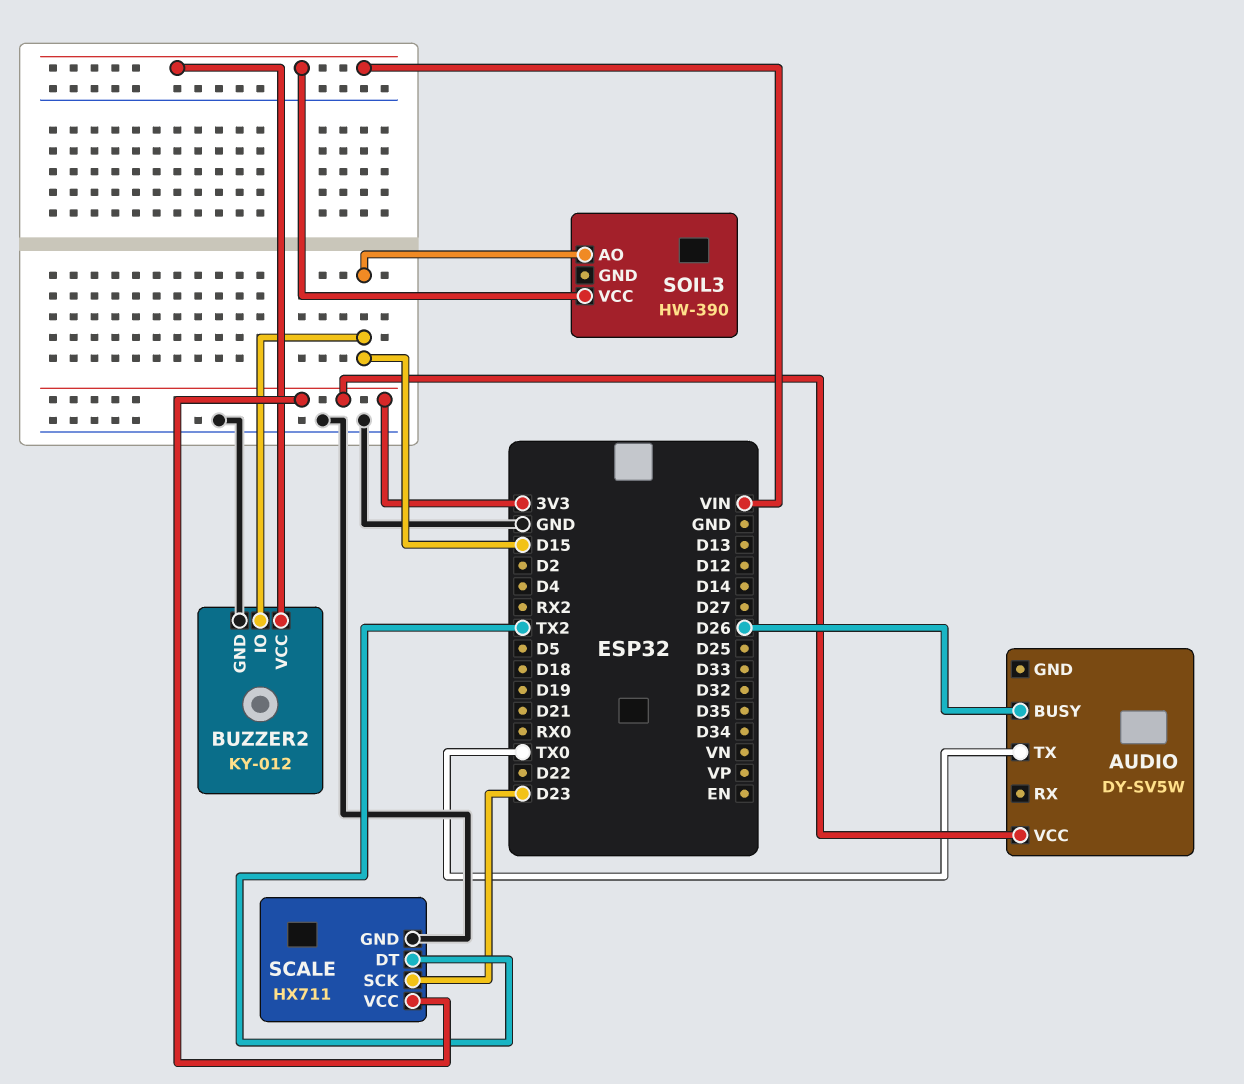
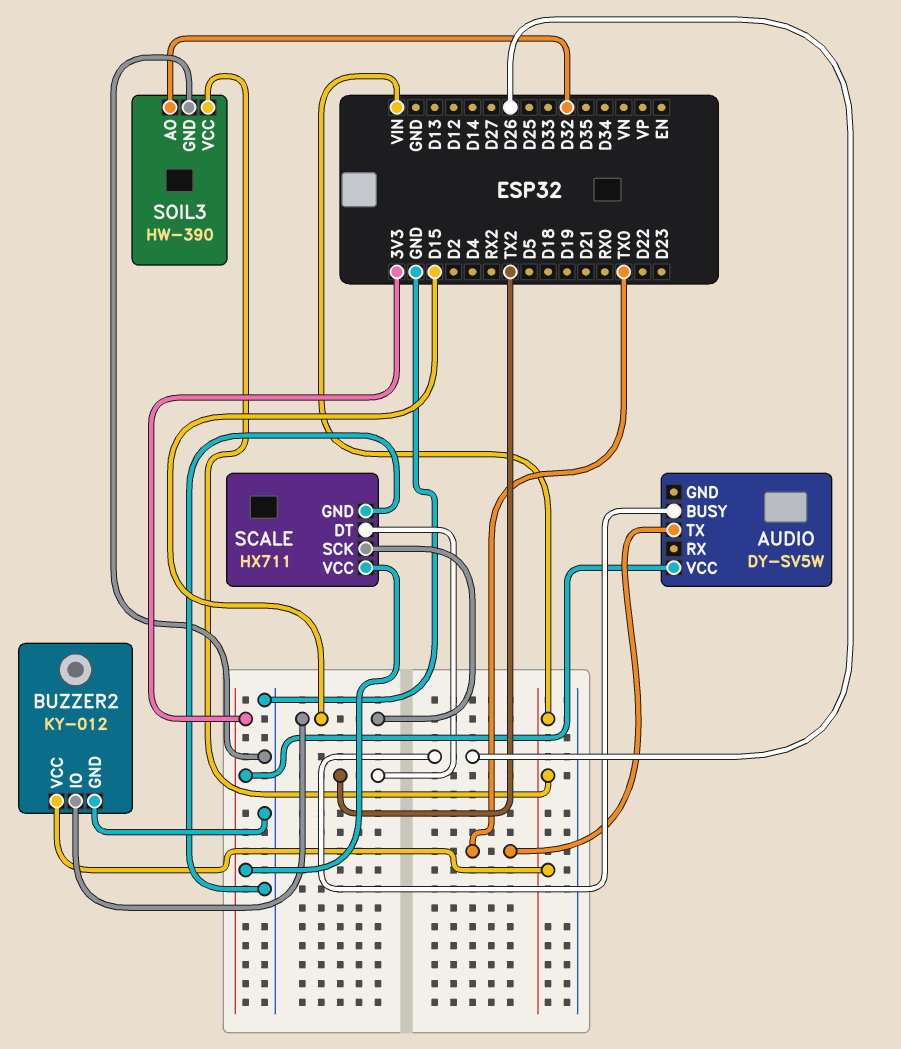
SCALE pin SCK: D23 -> D15
SOIL3 pin AO: D15 -> D32
SOIL3 pin GND: none -> GND

